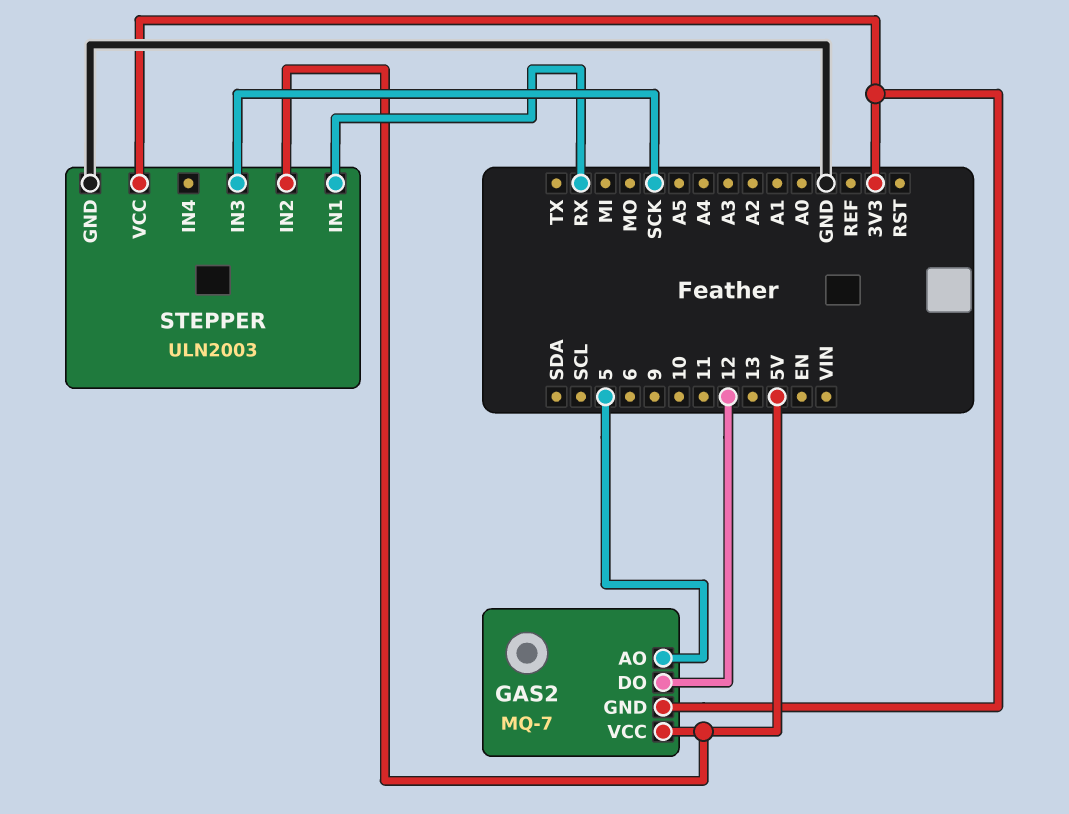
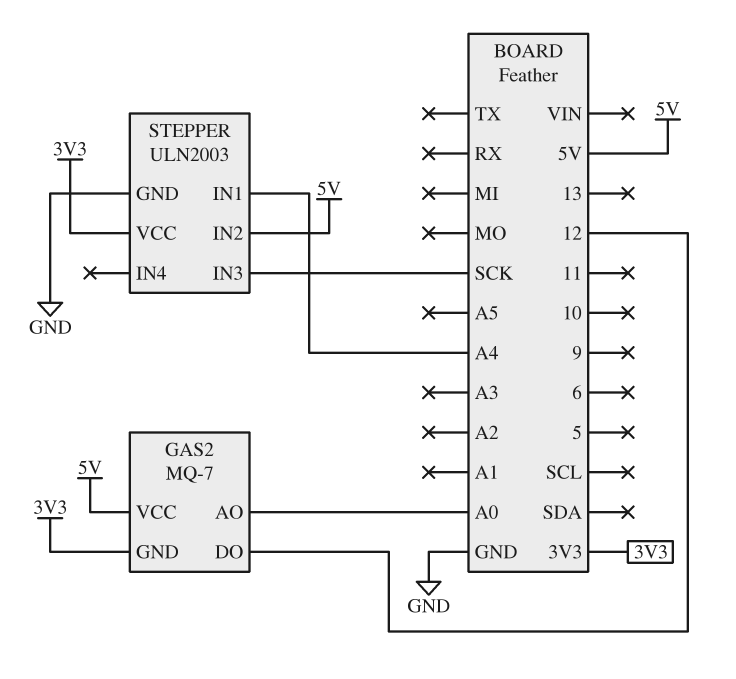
GAS2 pin AO: 5 -> A0
STEPPER pin IN1: RX -> A4

